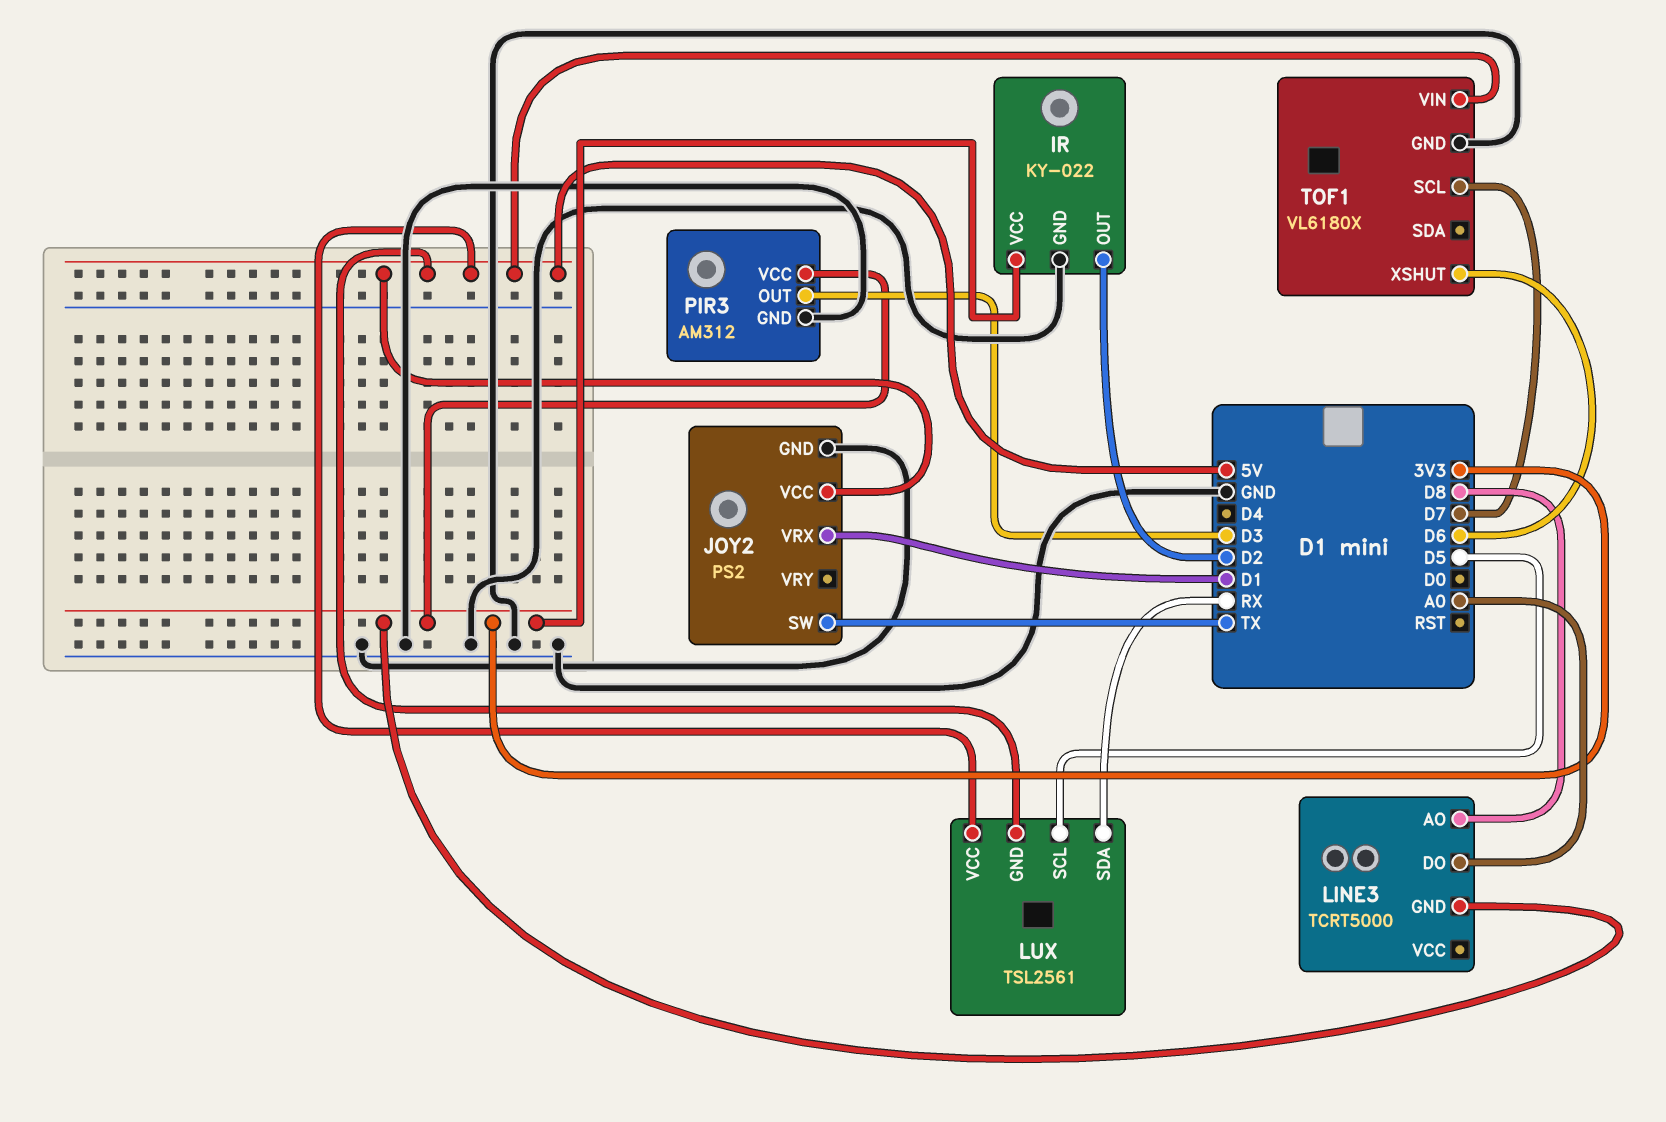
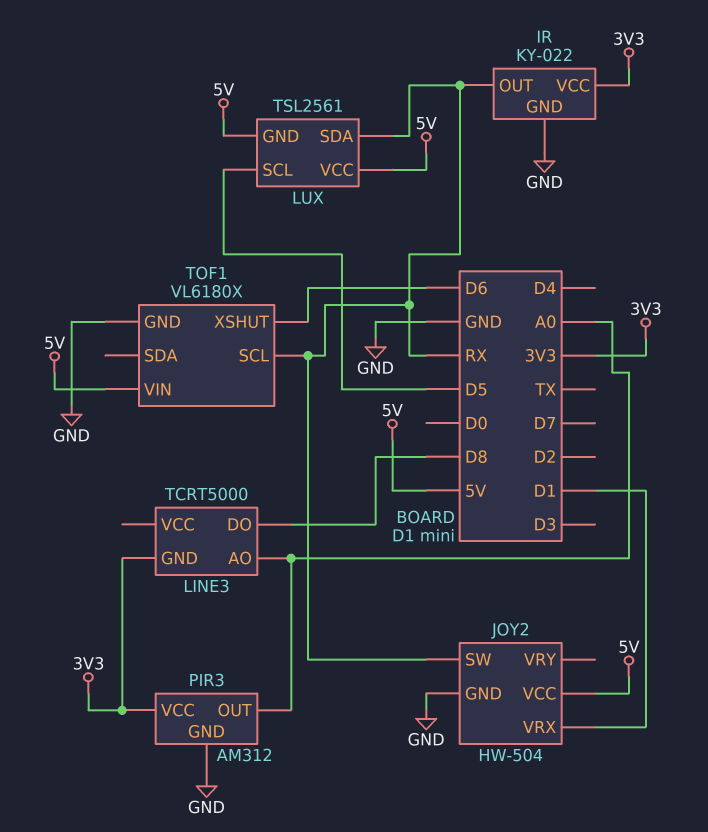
IR pin OUT: D2 -> RX
JOY2: PS2 -> HW-504
JOY2 pin SW: TX -> RX
LINE3 pin AO: D8 -> A0
LINE3 pin DO: A0 -> D8
PIR3 pin OUT: D3 -> A0
TOF1 pin SCL: D7 -> RX

